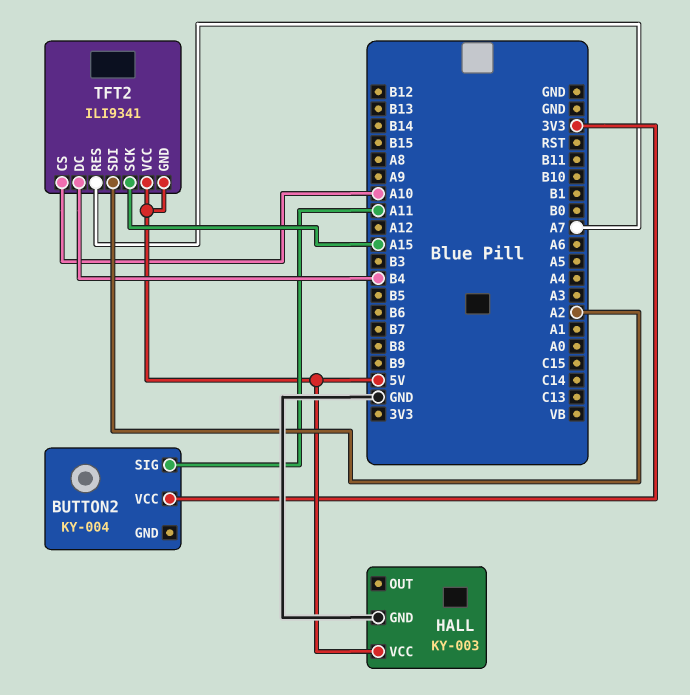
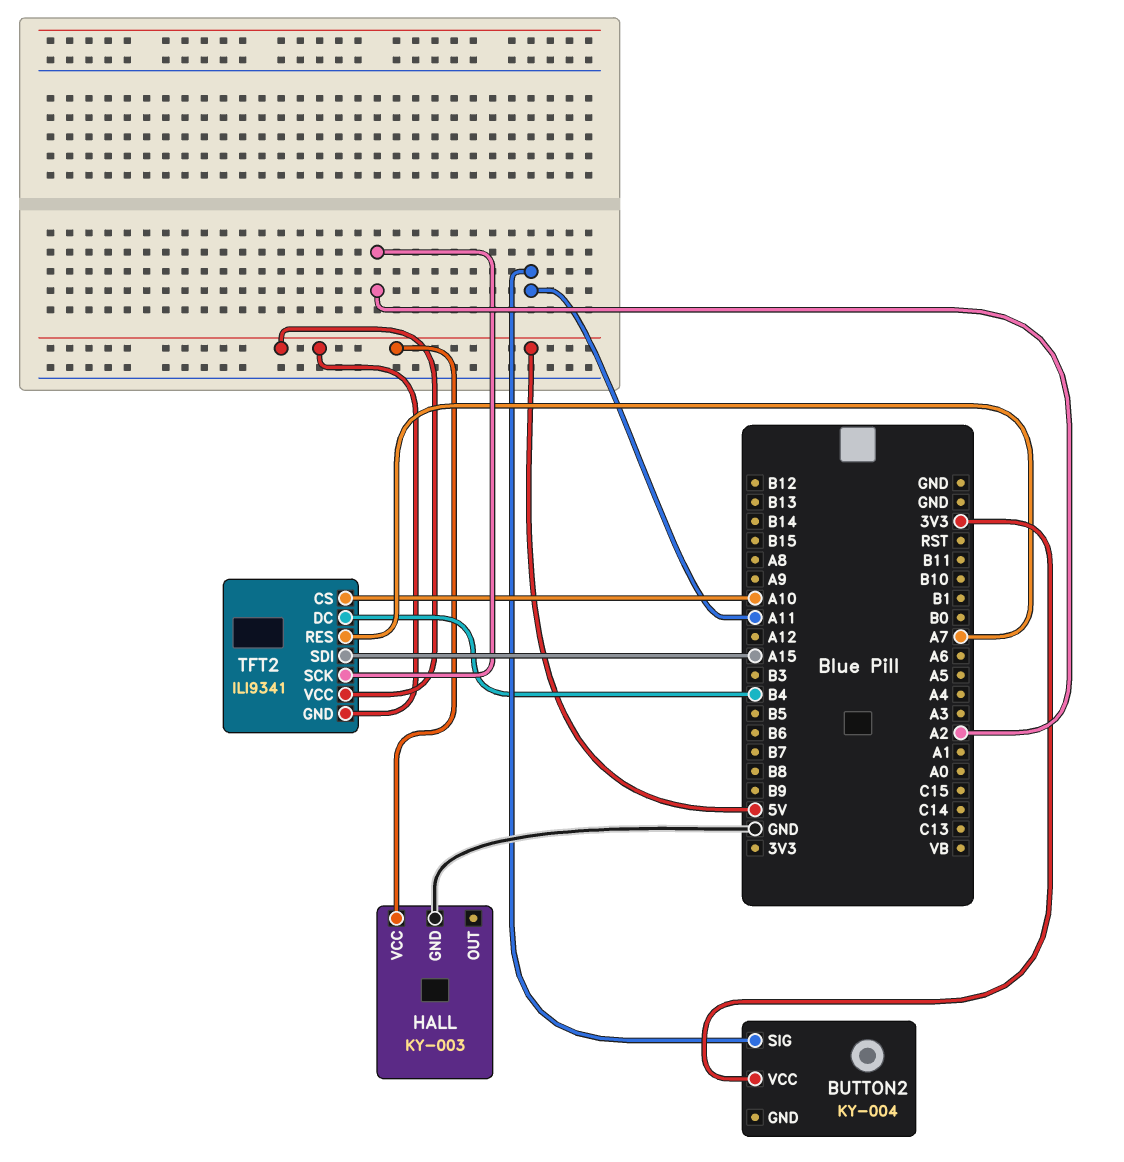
TFT2 pin SCK: A15 -> A2
TFT2 pin SDI: A2 -> A15

